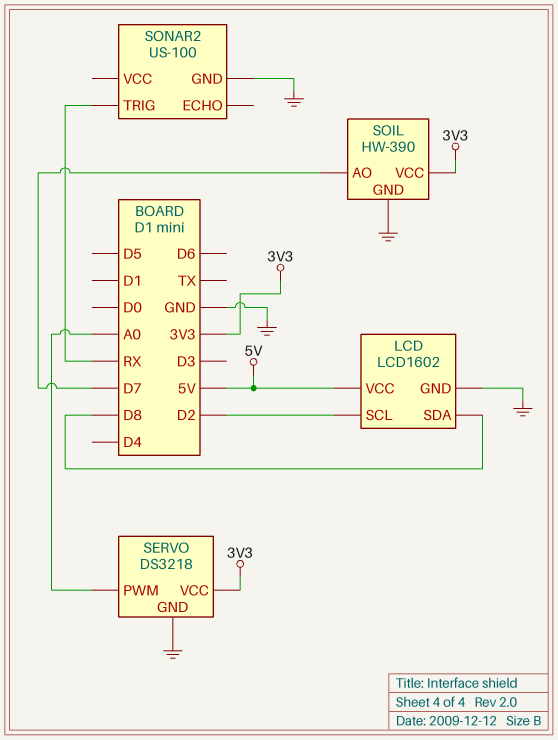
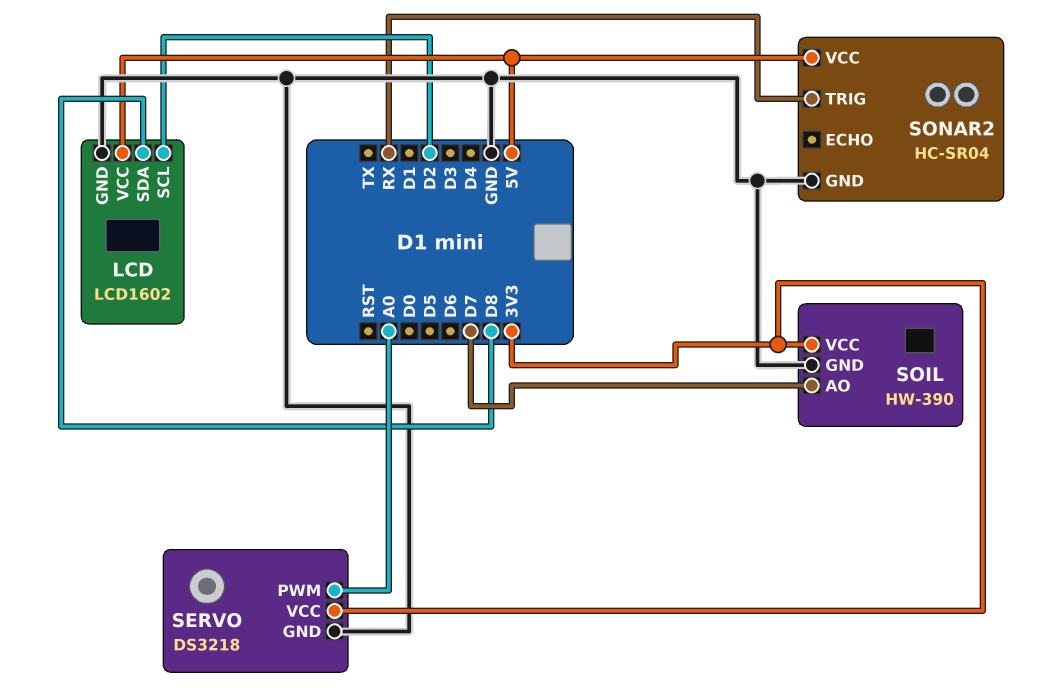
SONAR2: US-100 -> HC-SR04
SONAR2 pin VCC: none -> 5V

